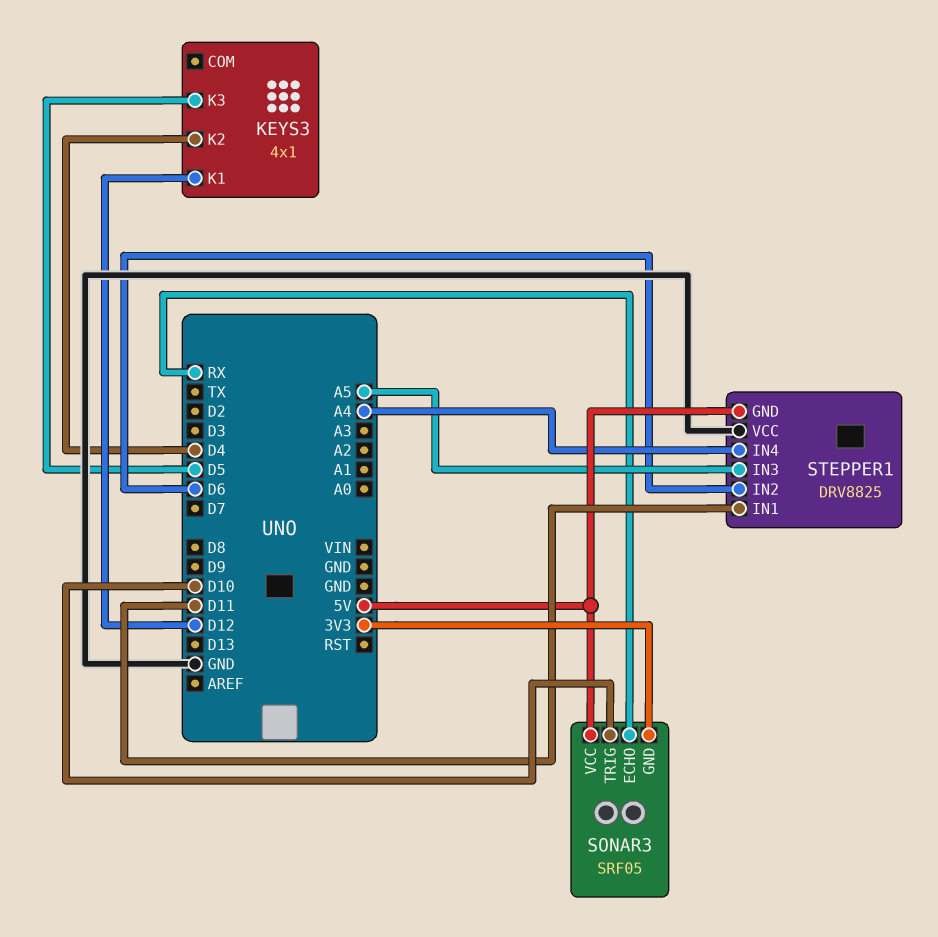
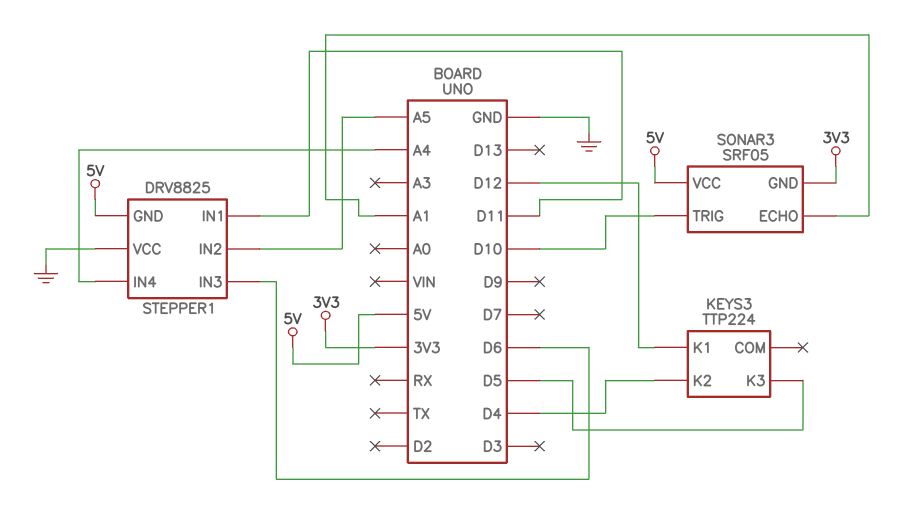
KEYS3: 4x1 -> TTP224
SONAR3 pin ECHO: RX -> A1
STEPPER1 pin IN2: D6 -> A5
STEPPER1 pin IN3: A5 -> D6

